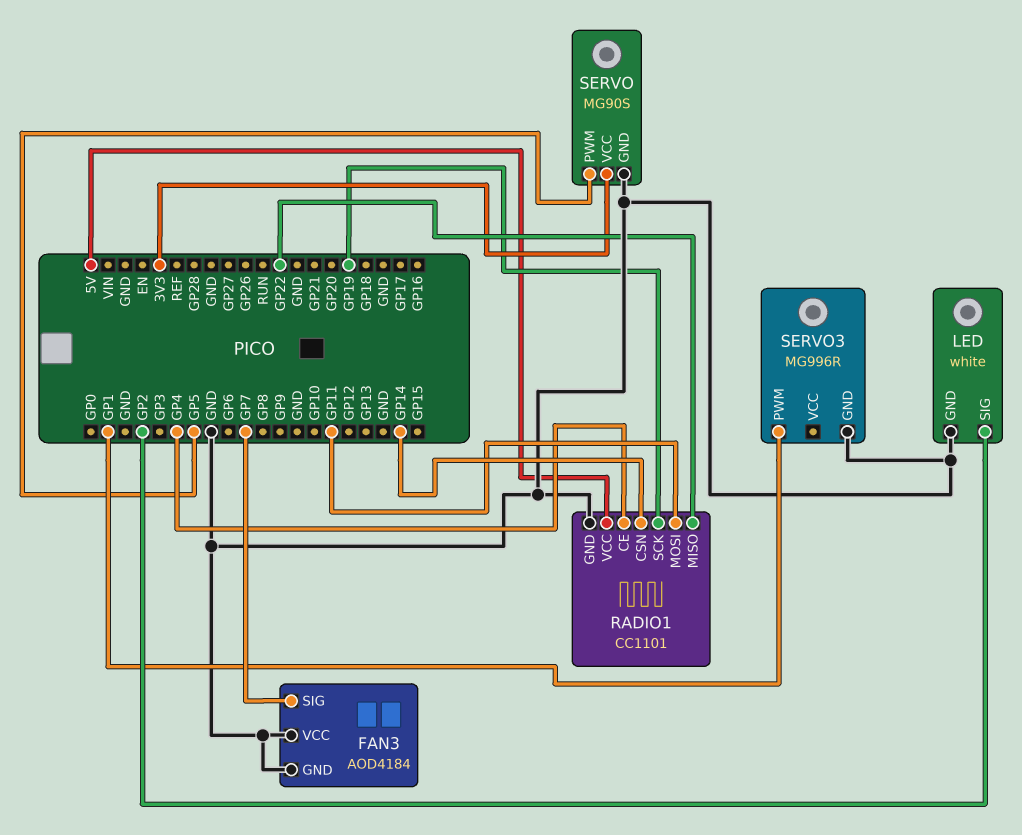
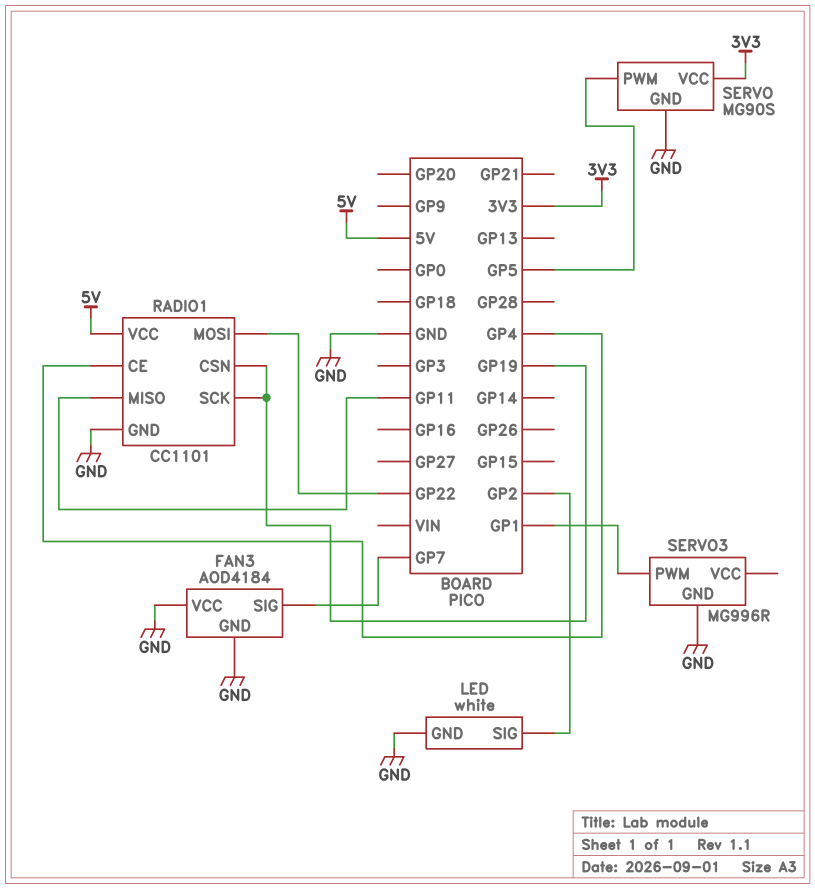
RADIO1 pin CSN: GP14 -> GP19
RADIO1 pin MISO: GP22 -> GP11
RADIO1 pin MOSI: GP11 -> GP22

